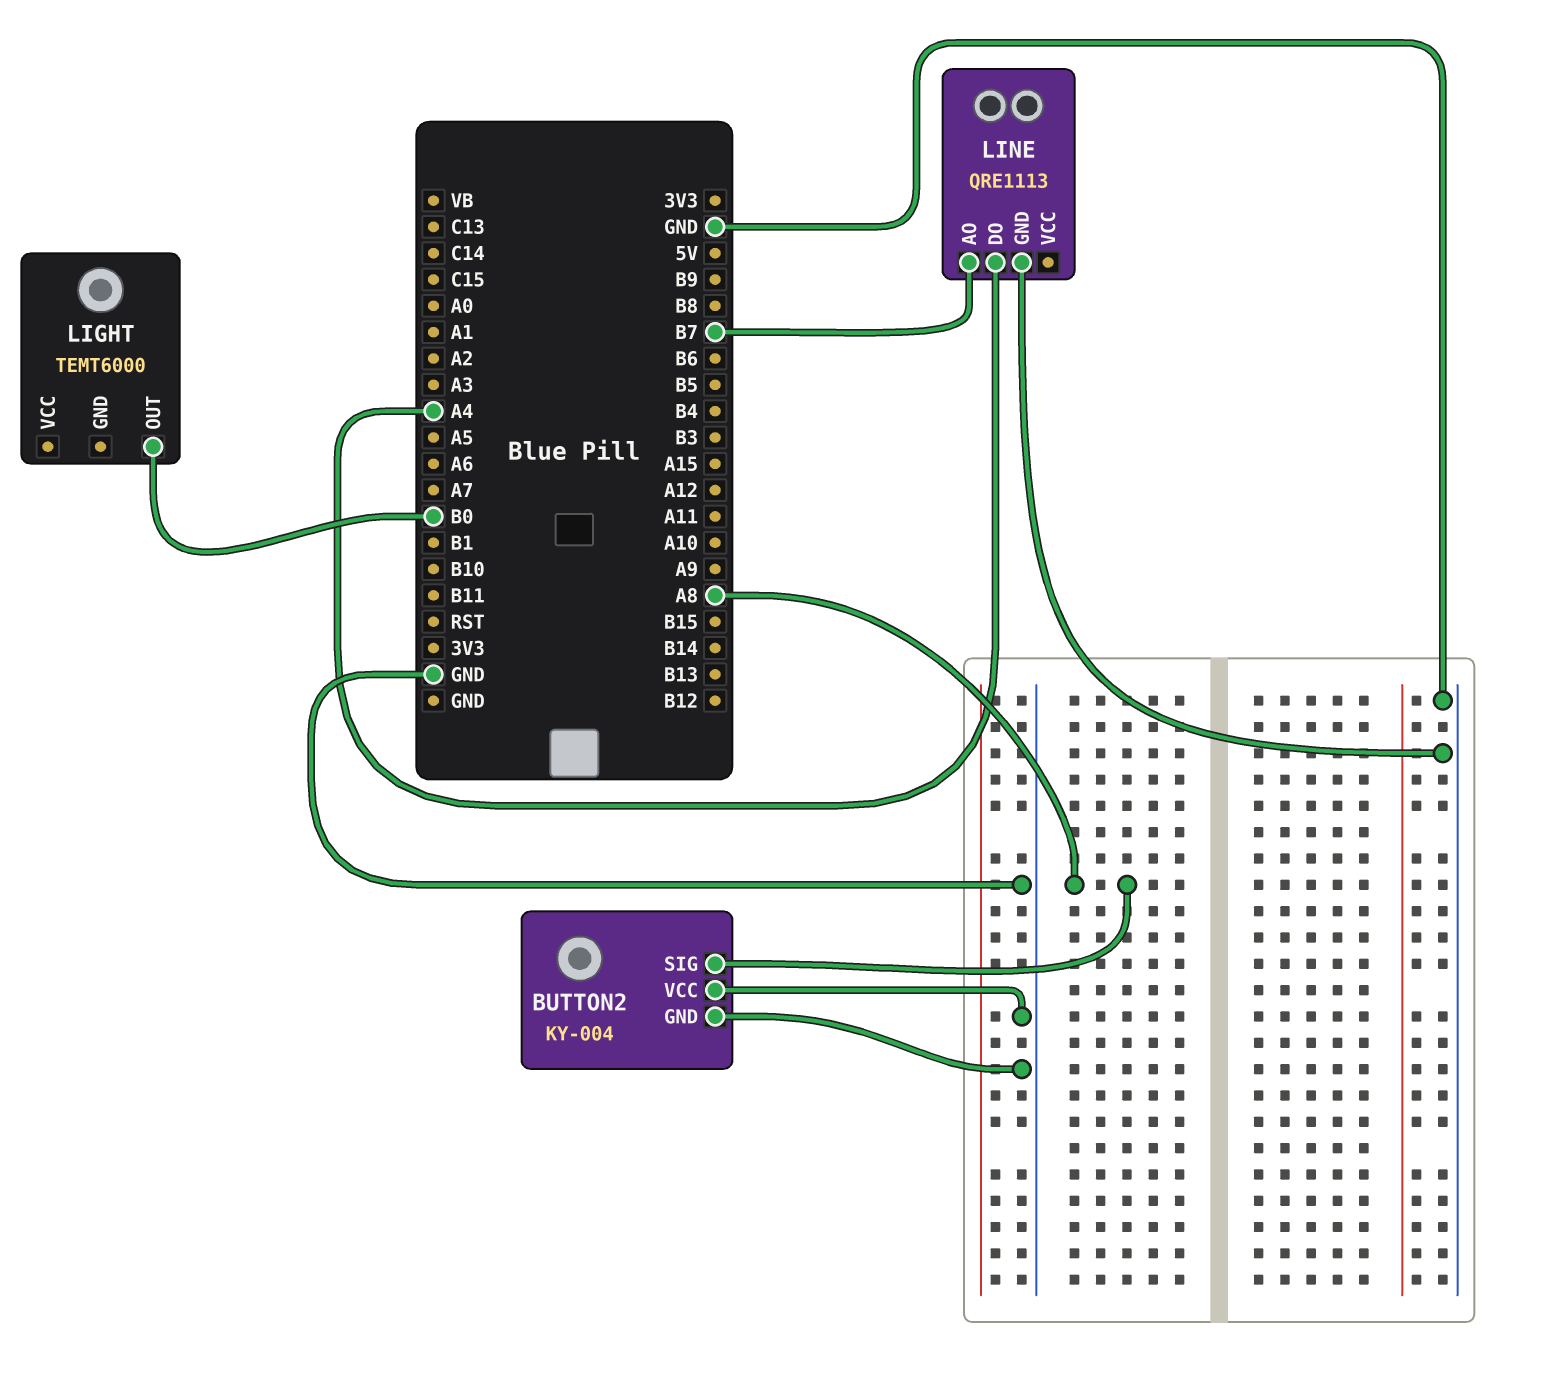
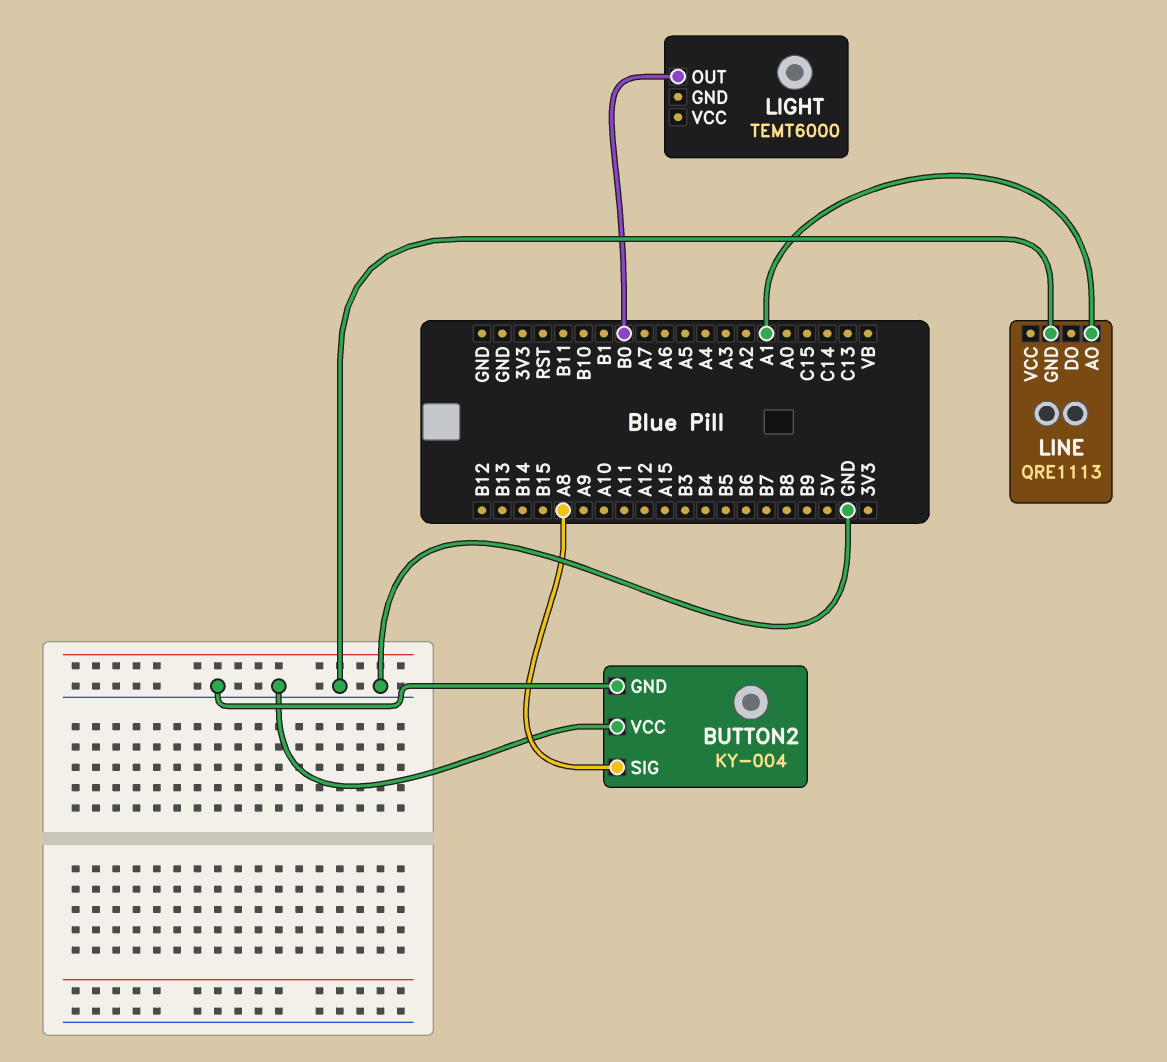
LINE pin AO: B7 -> A1
LINE pin DO: A4 -> none

